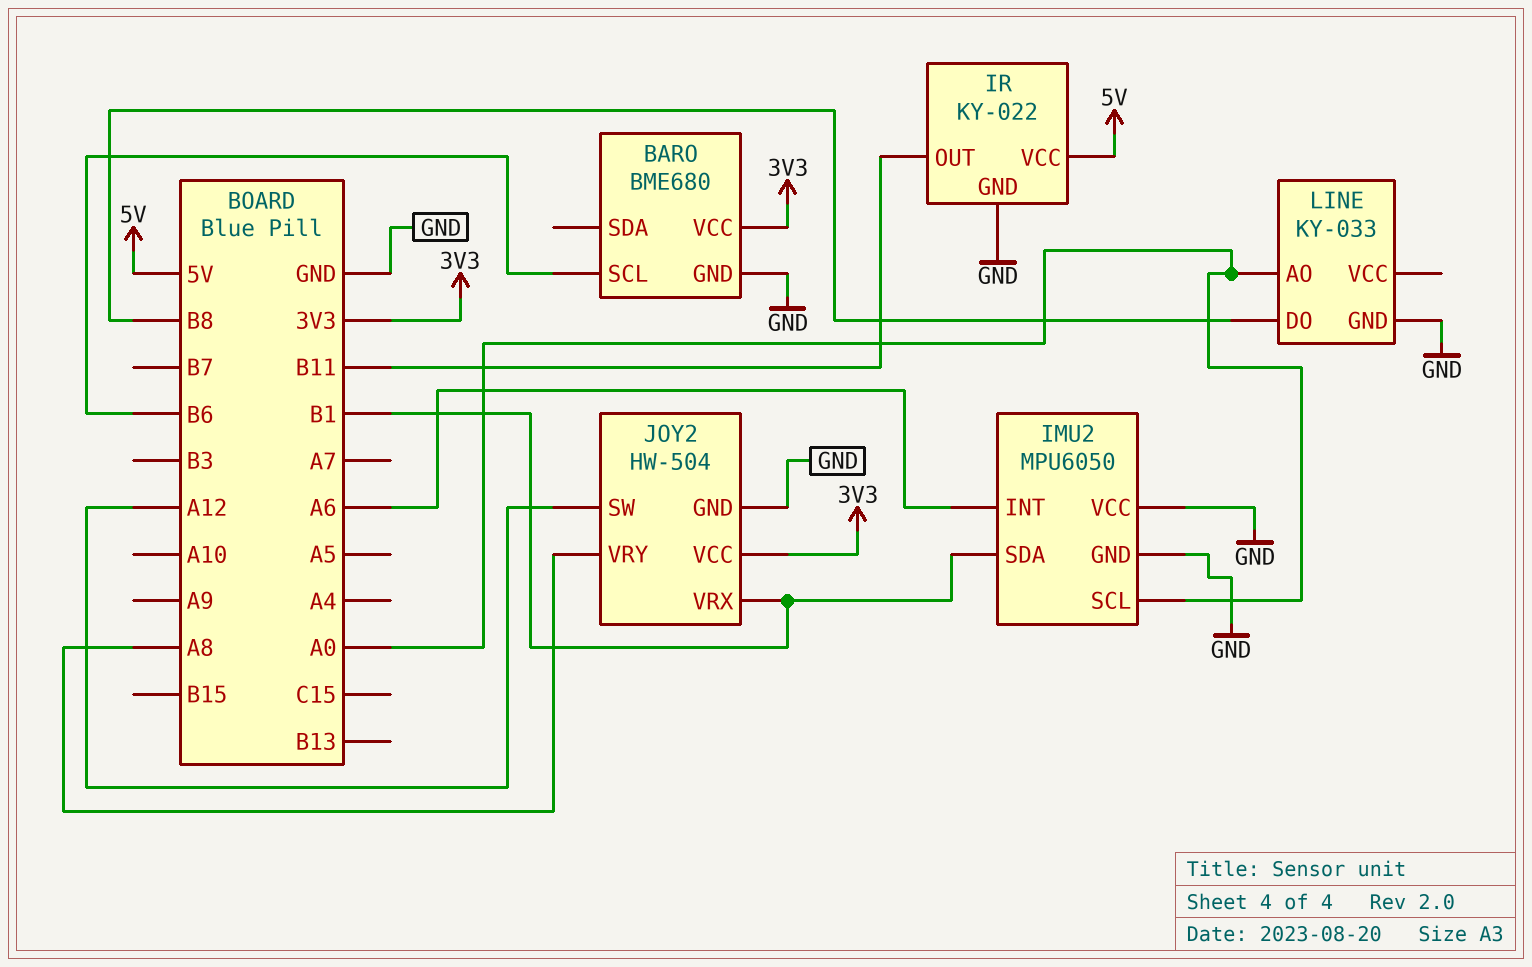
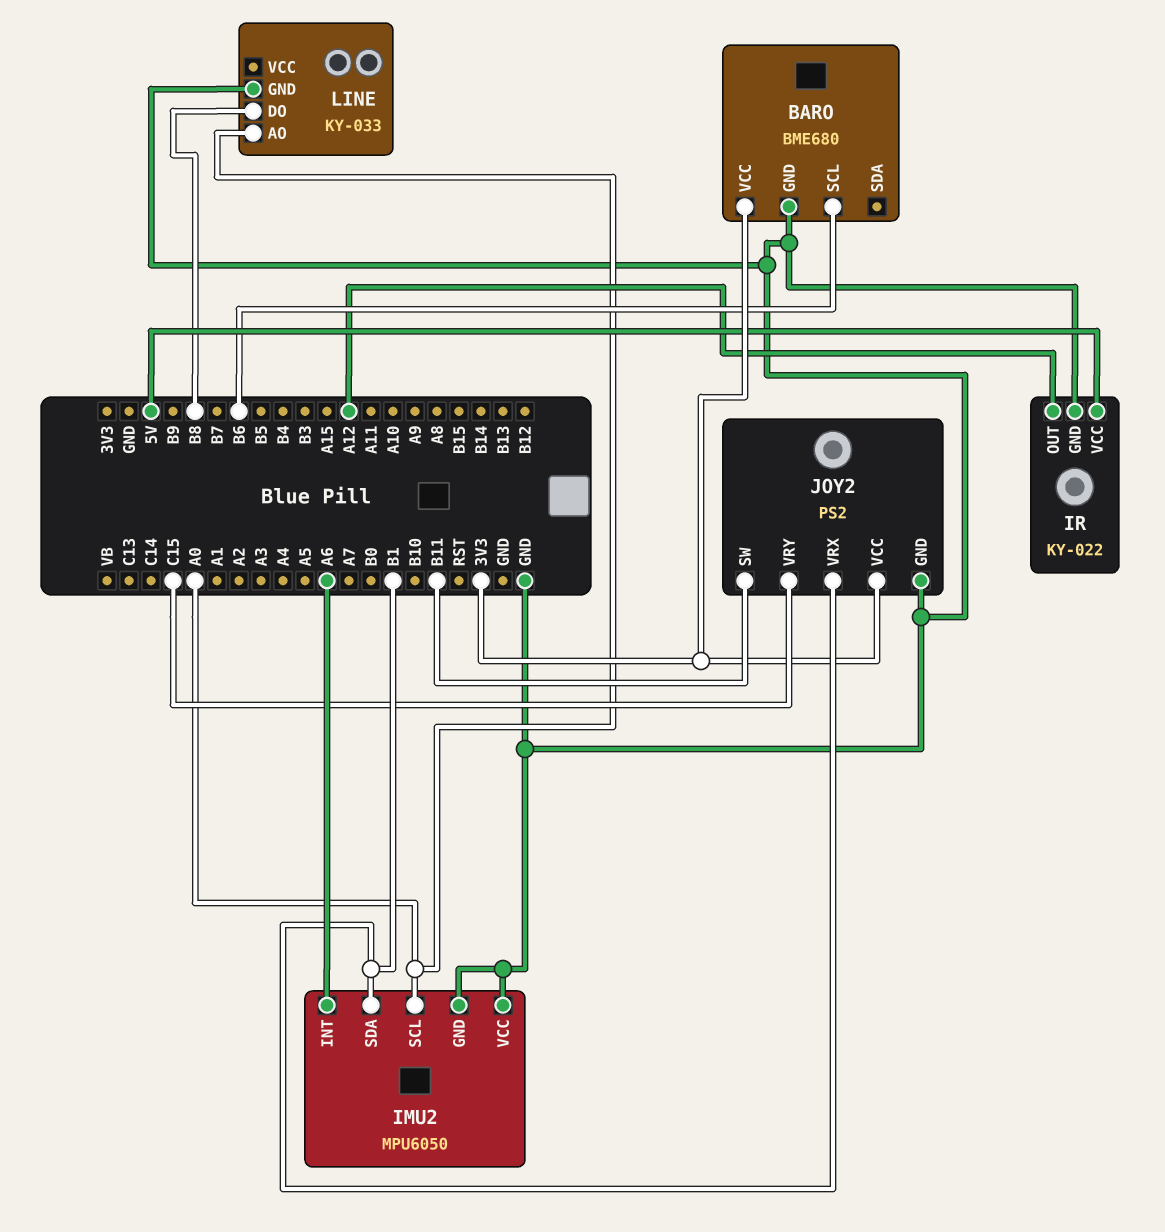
IR pin OUT: B11 -> A12
JOY2: HW-504 -> PS2
JOY2 pin SW: A12 -> B11
JOY2 pin VRY: A8 -> C15

